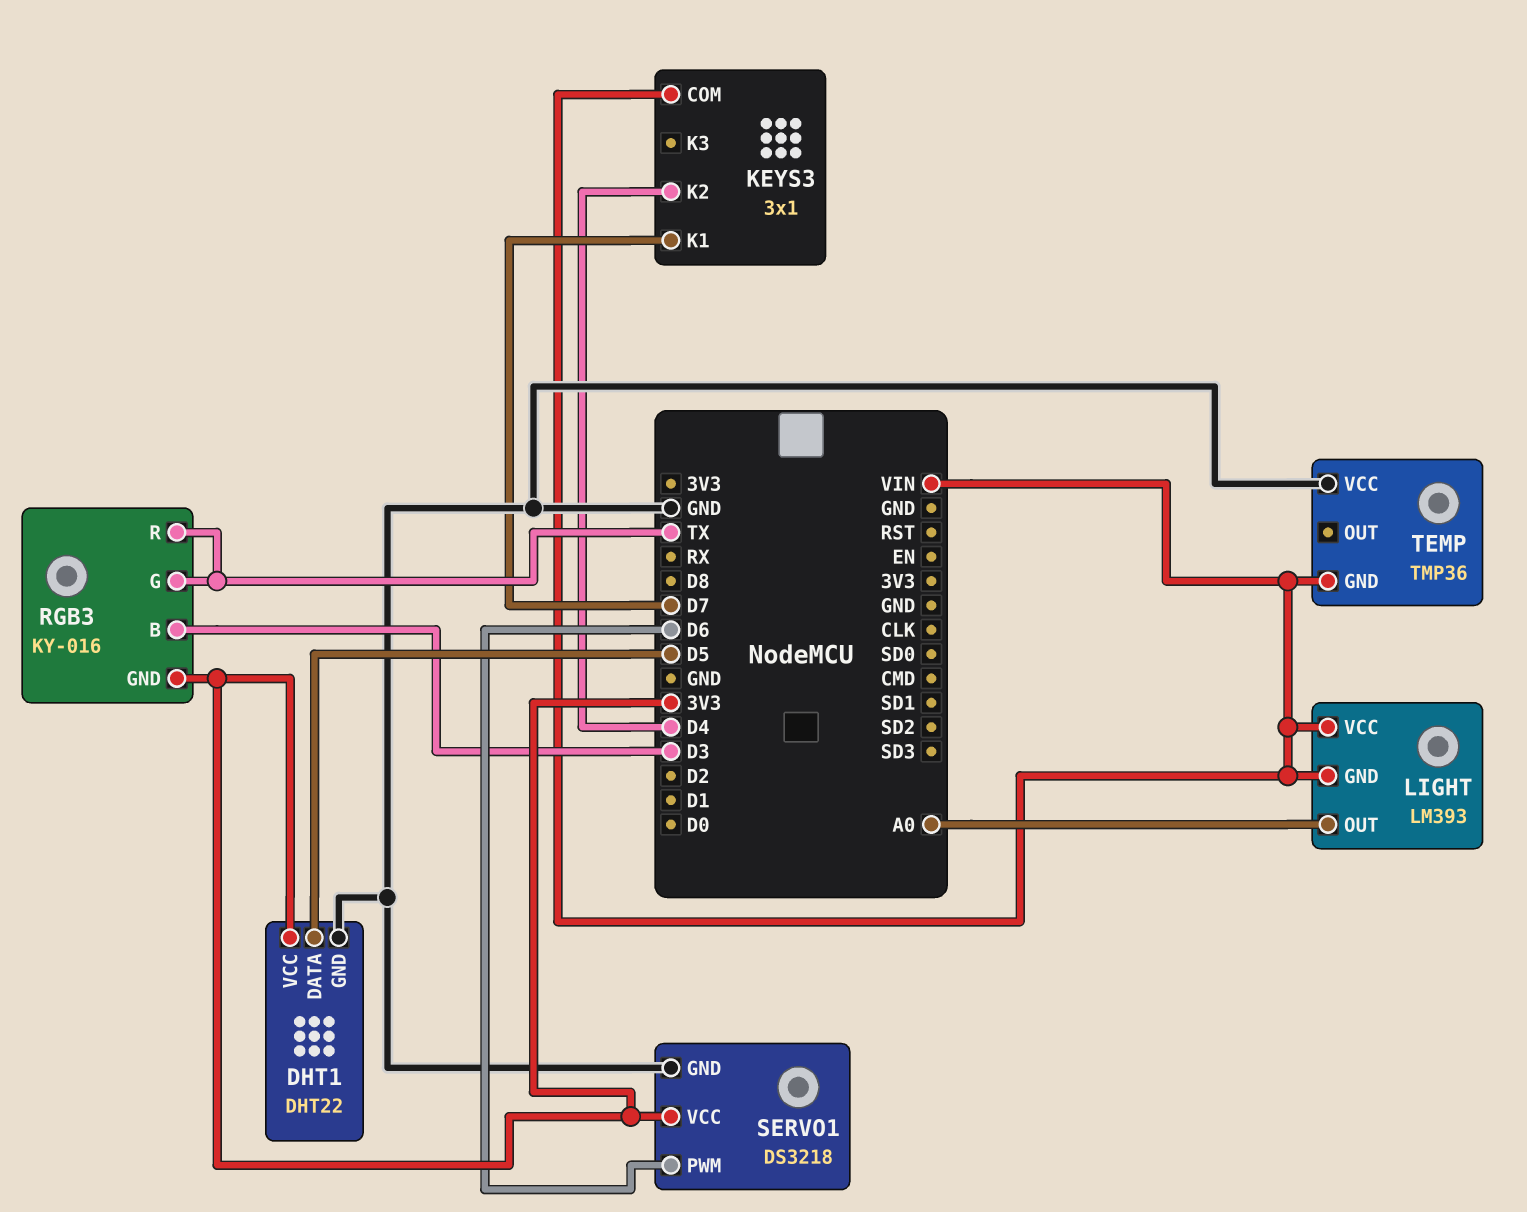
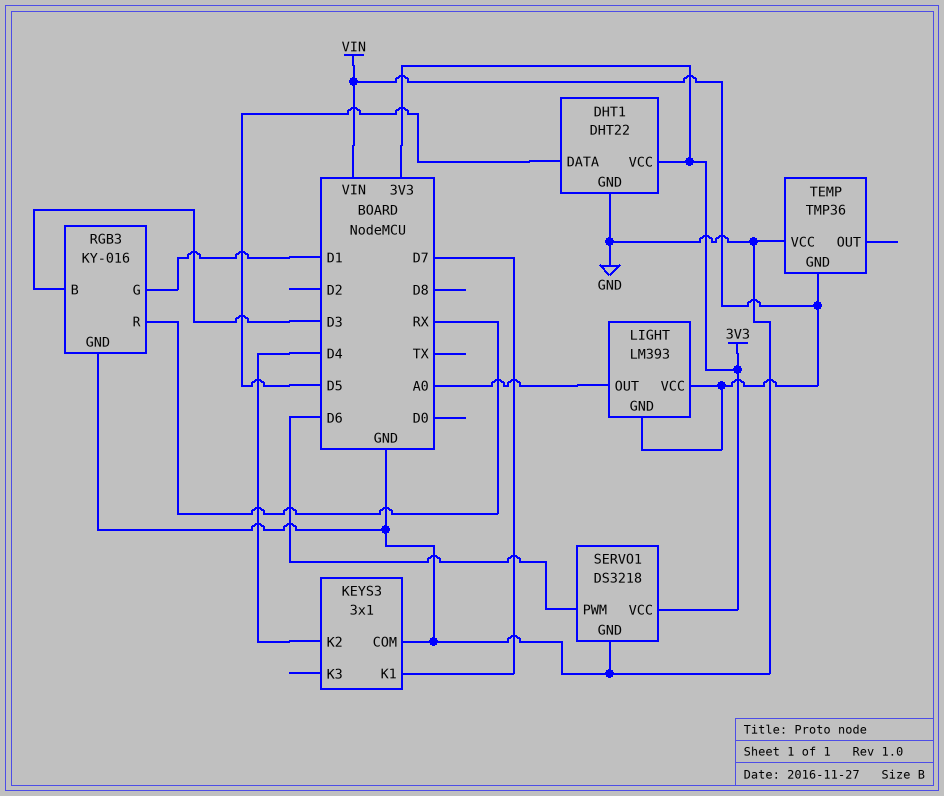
KEYS3 pin COM: VIN -> GND
RGB3 pin G: TX -> D1
RGB3 pin GND: 3V3 -> GND
RGB3 pin R: TX -> RX

